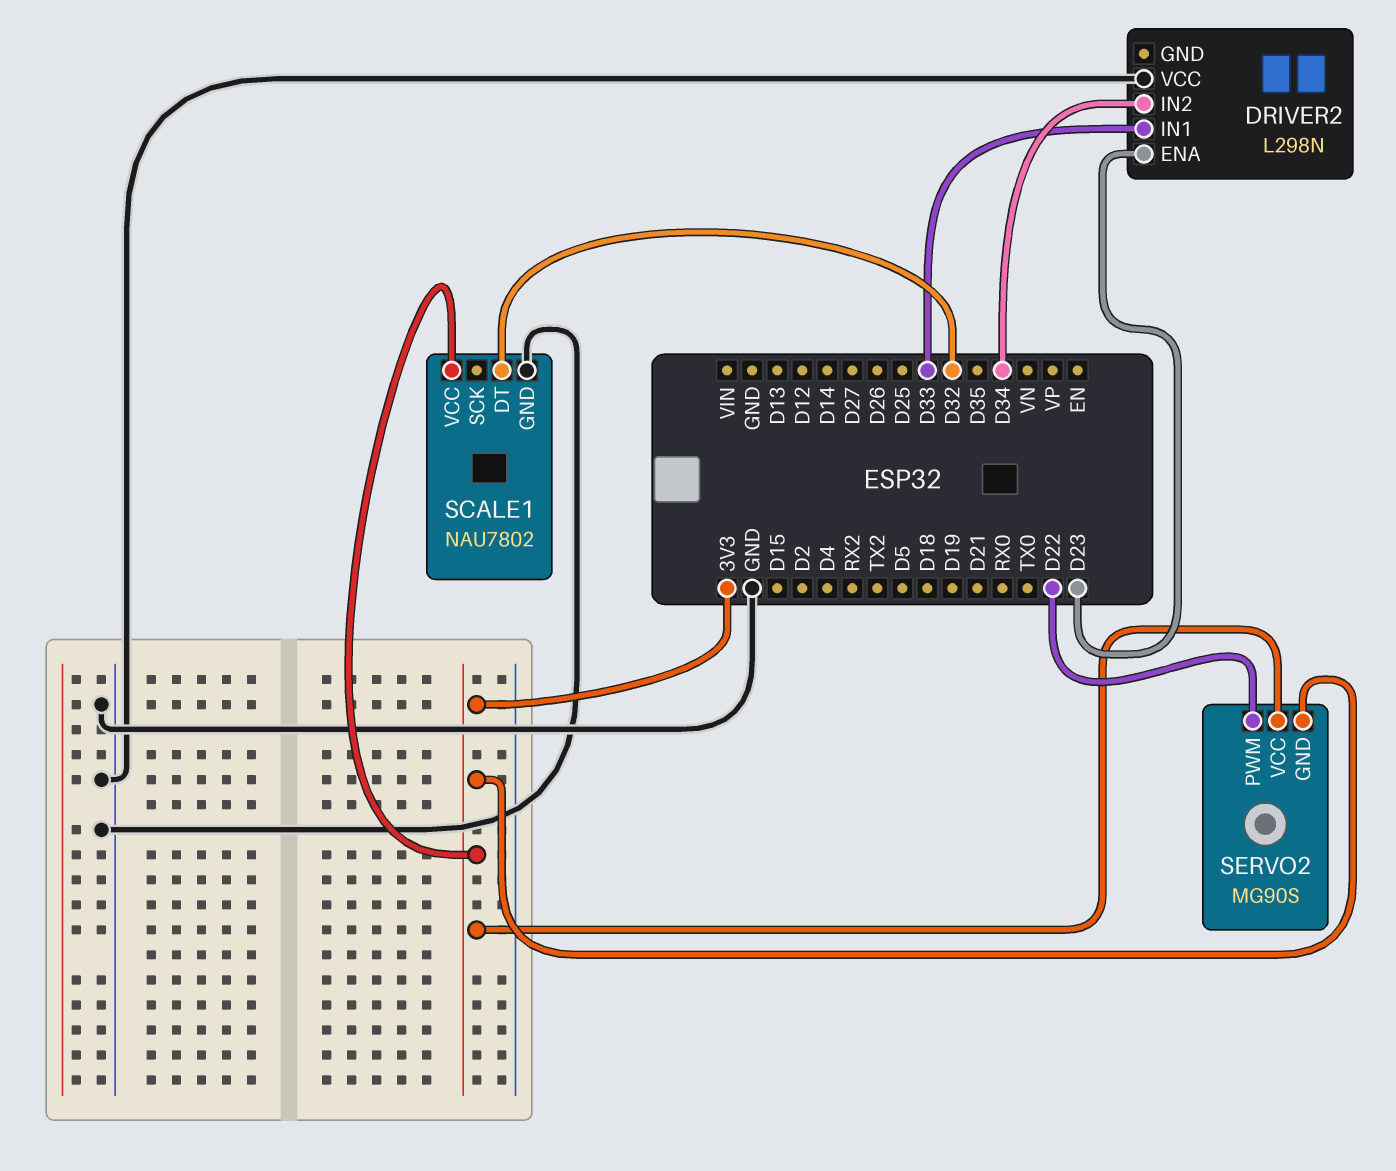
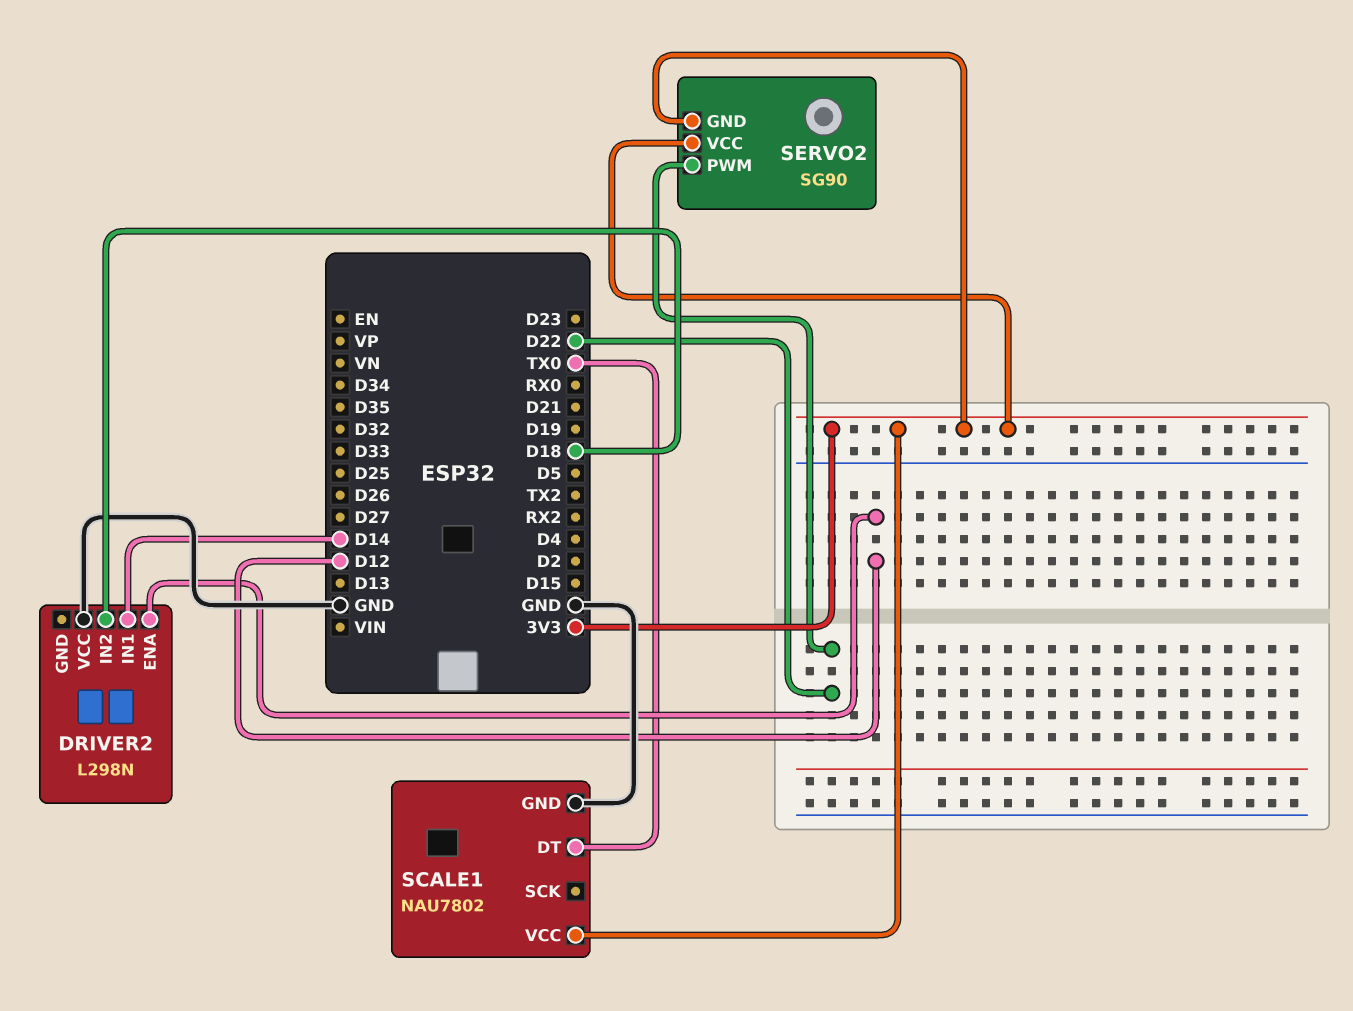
DRIVER2 pin ENA: D23 -> D12
DRIVER2 pin IN1: D33 -> D14
DRIVER2 pin IN2: D34 -> D18
SCALE1 pin DT: D32 -> TX0
SERVO2: MG90S -> SG90

